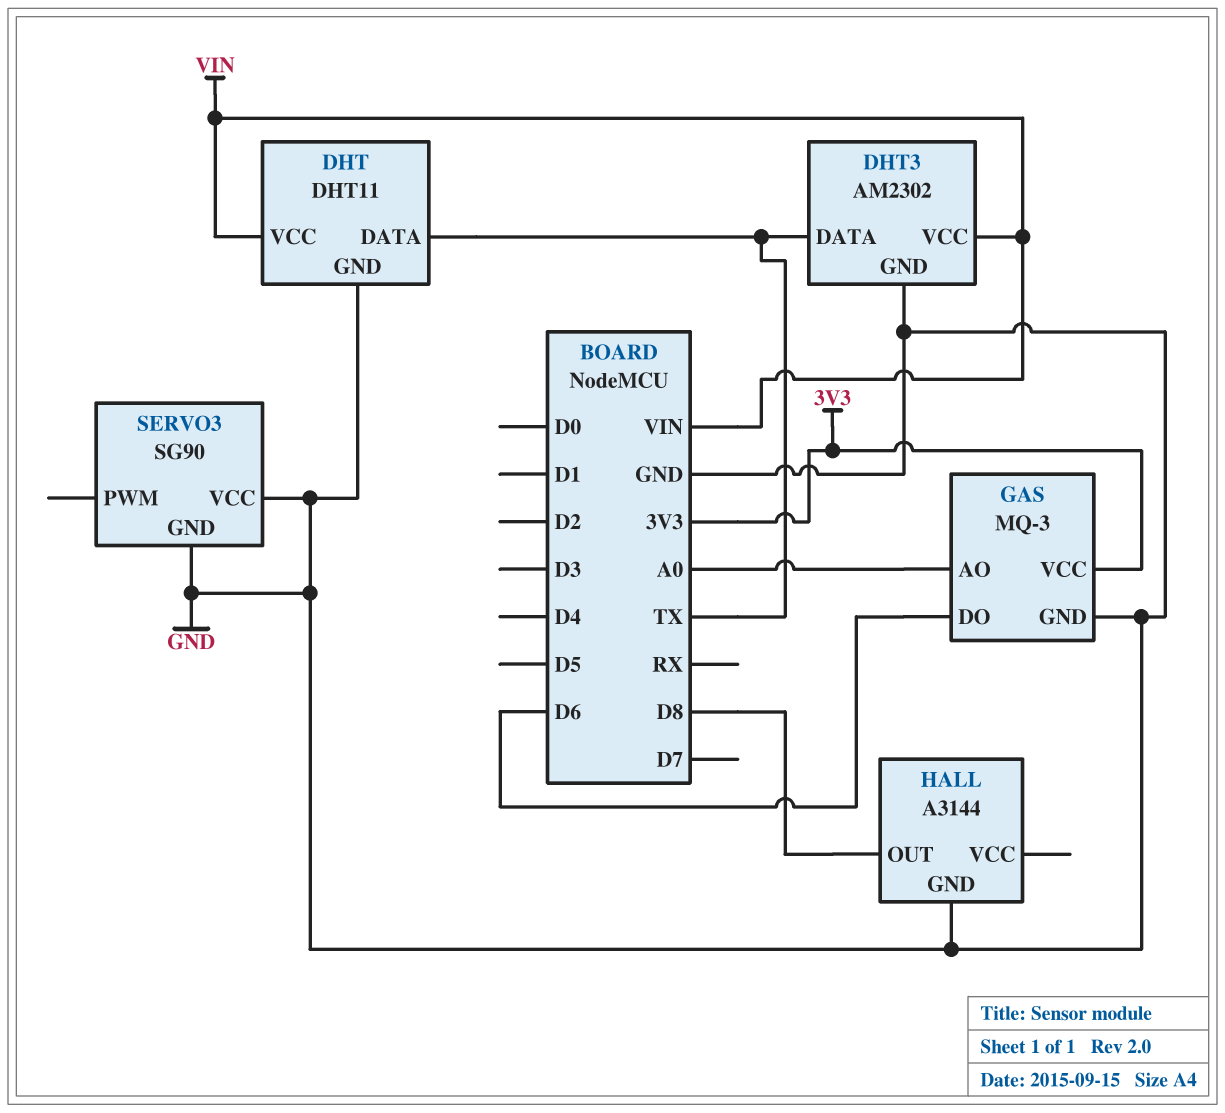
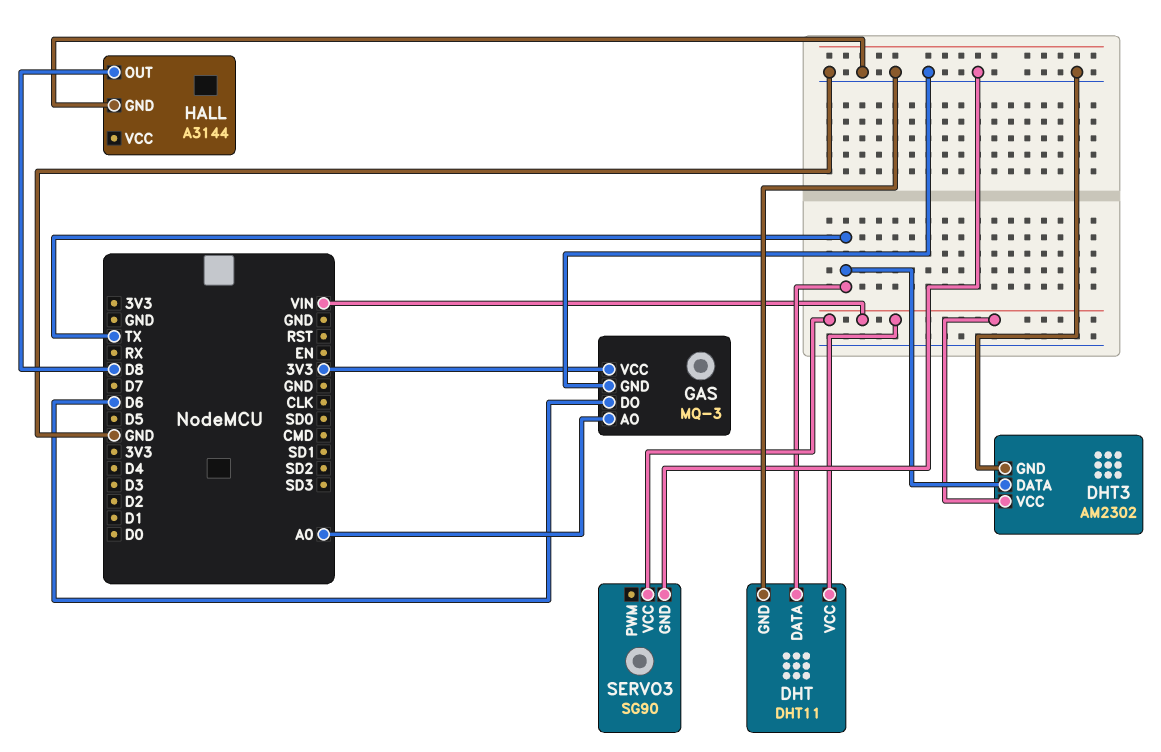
SERVO3 pin VCC: GND -> VIN

